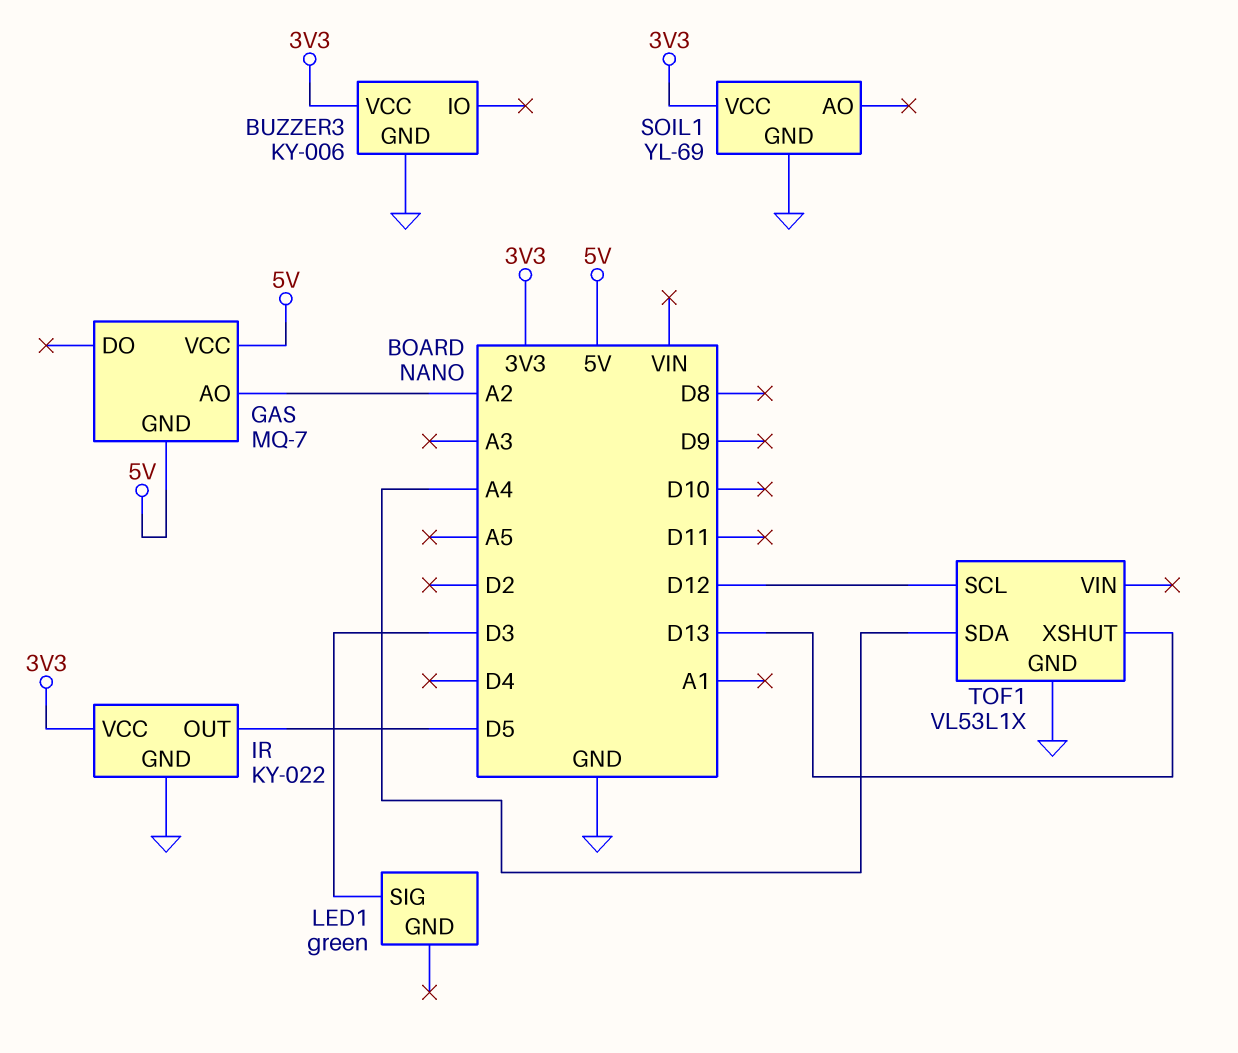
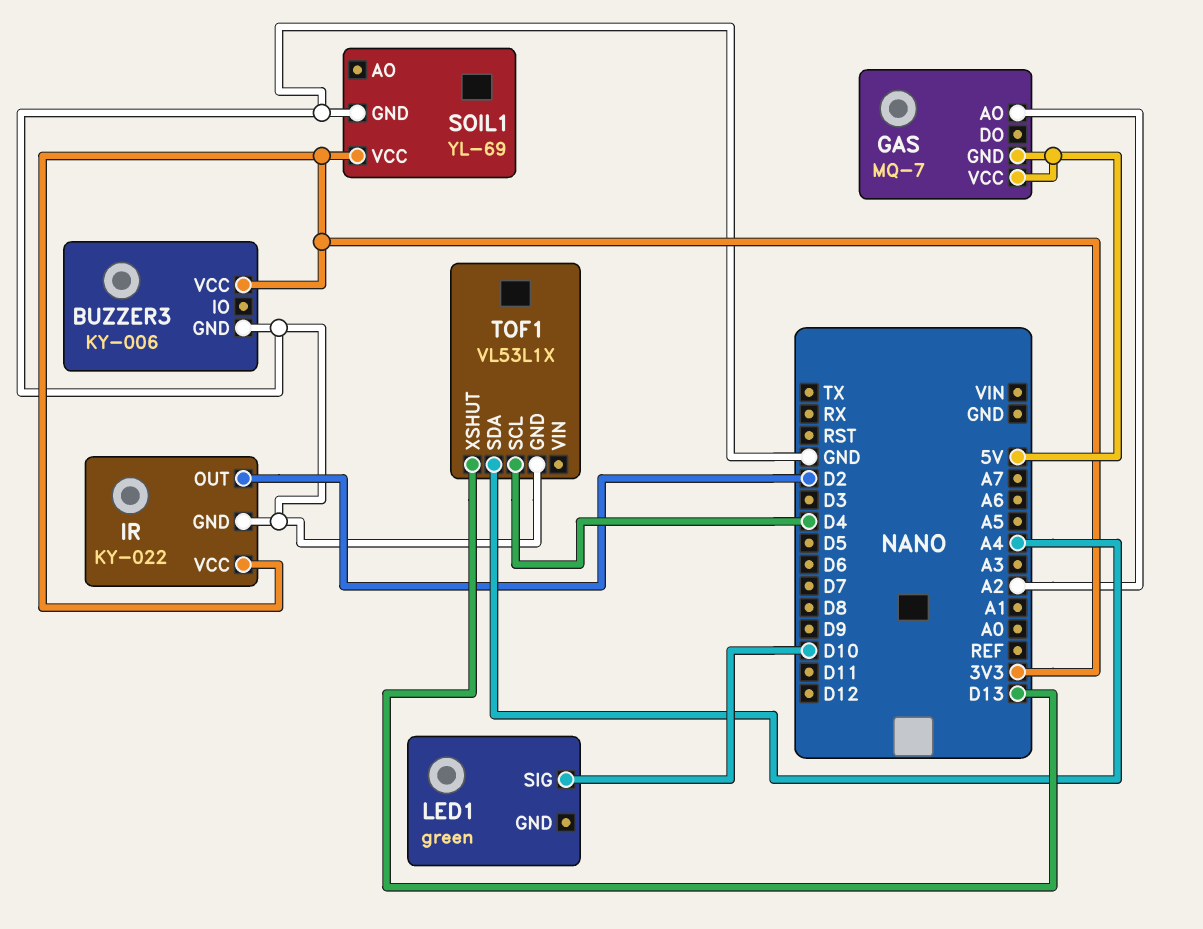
IR pin OUT: D5 -> D2
LED1 pin SIG: D3 -> D10
TOF1 pin SCL: D12 -> D4

